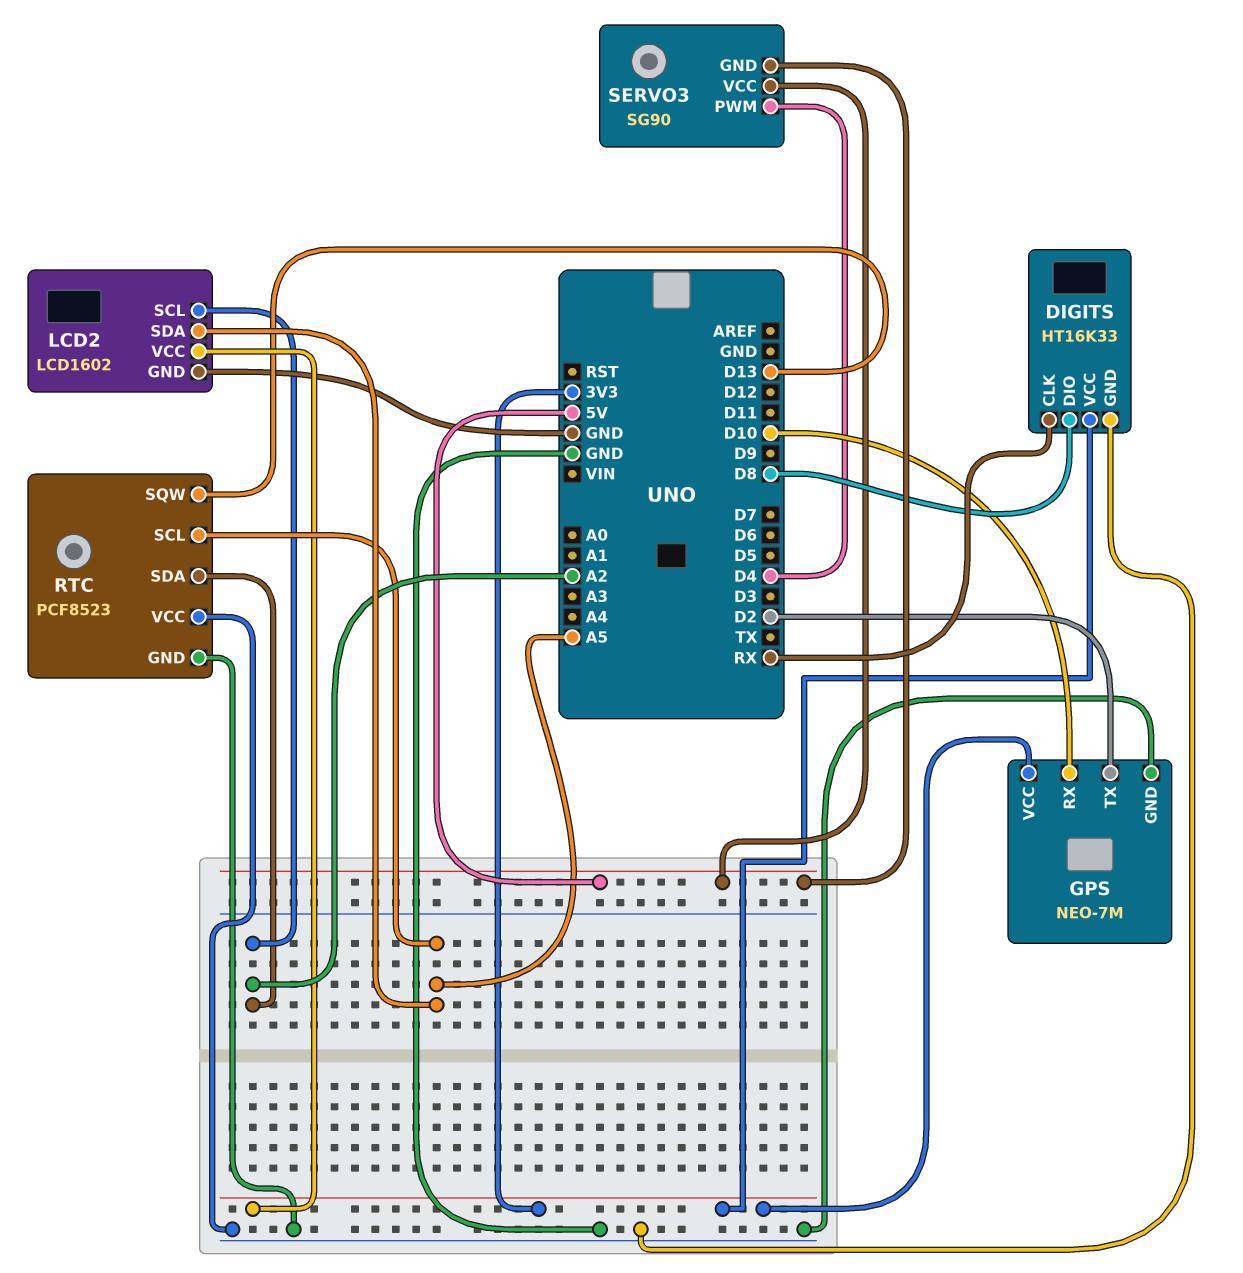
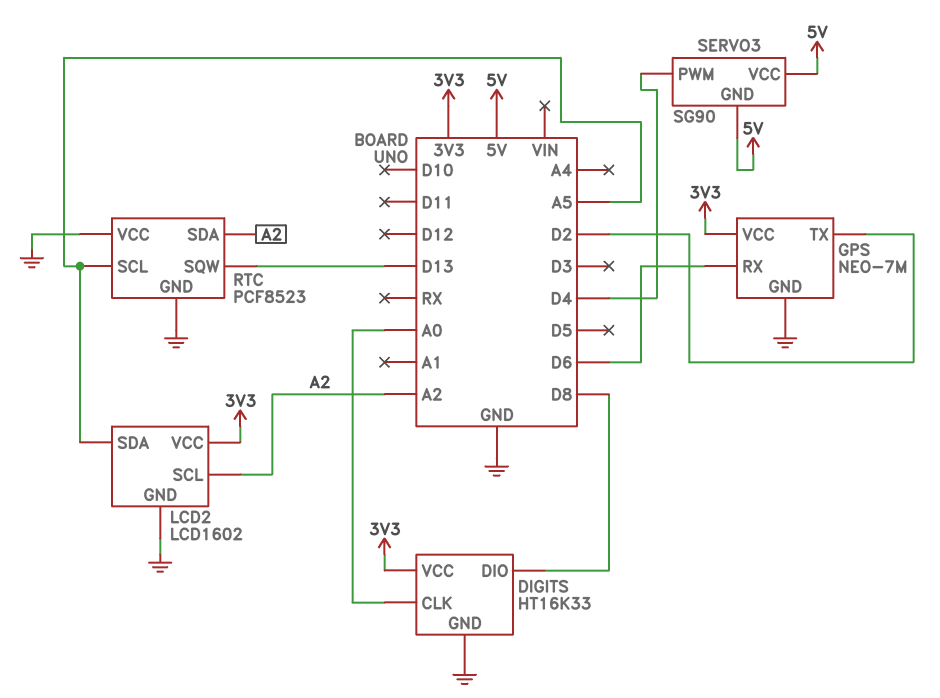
DIGITS pin CLK: RX -> A0
GPS pin RX: D10 -> D6

